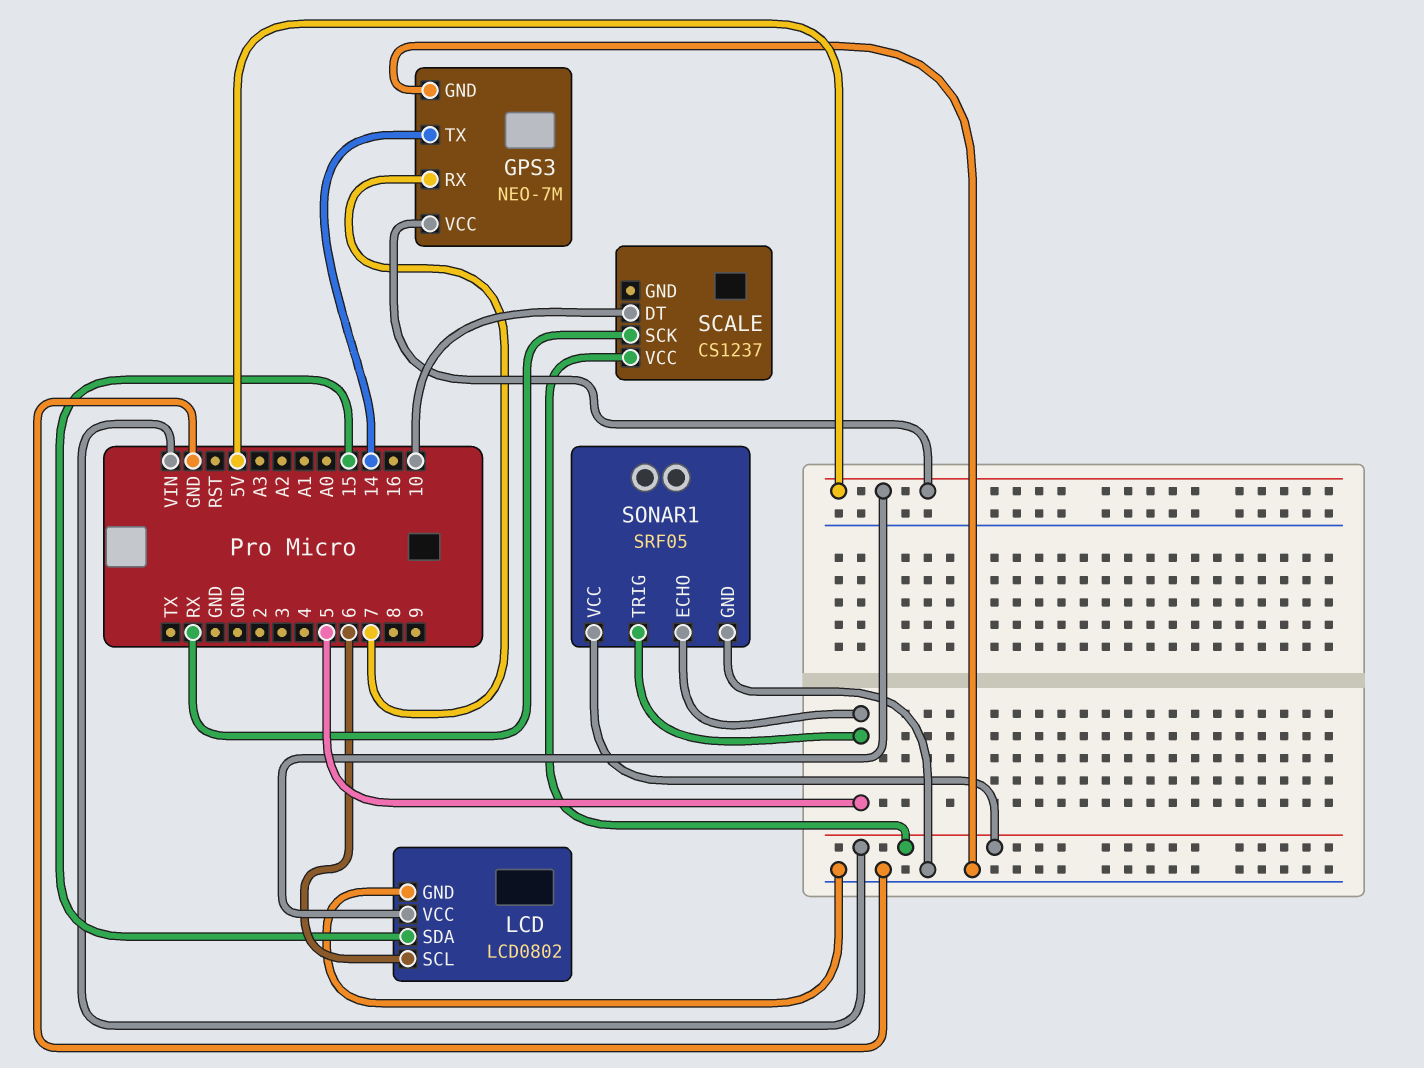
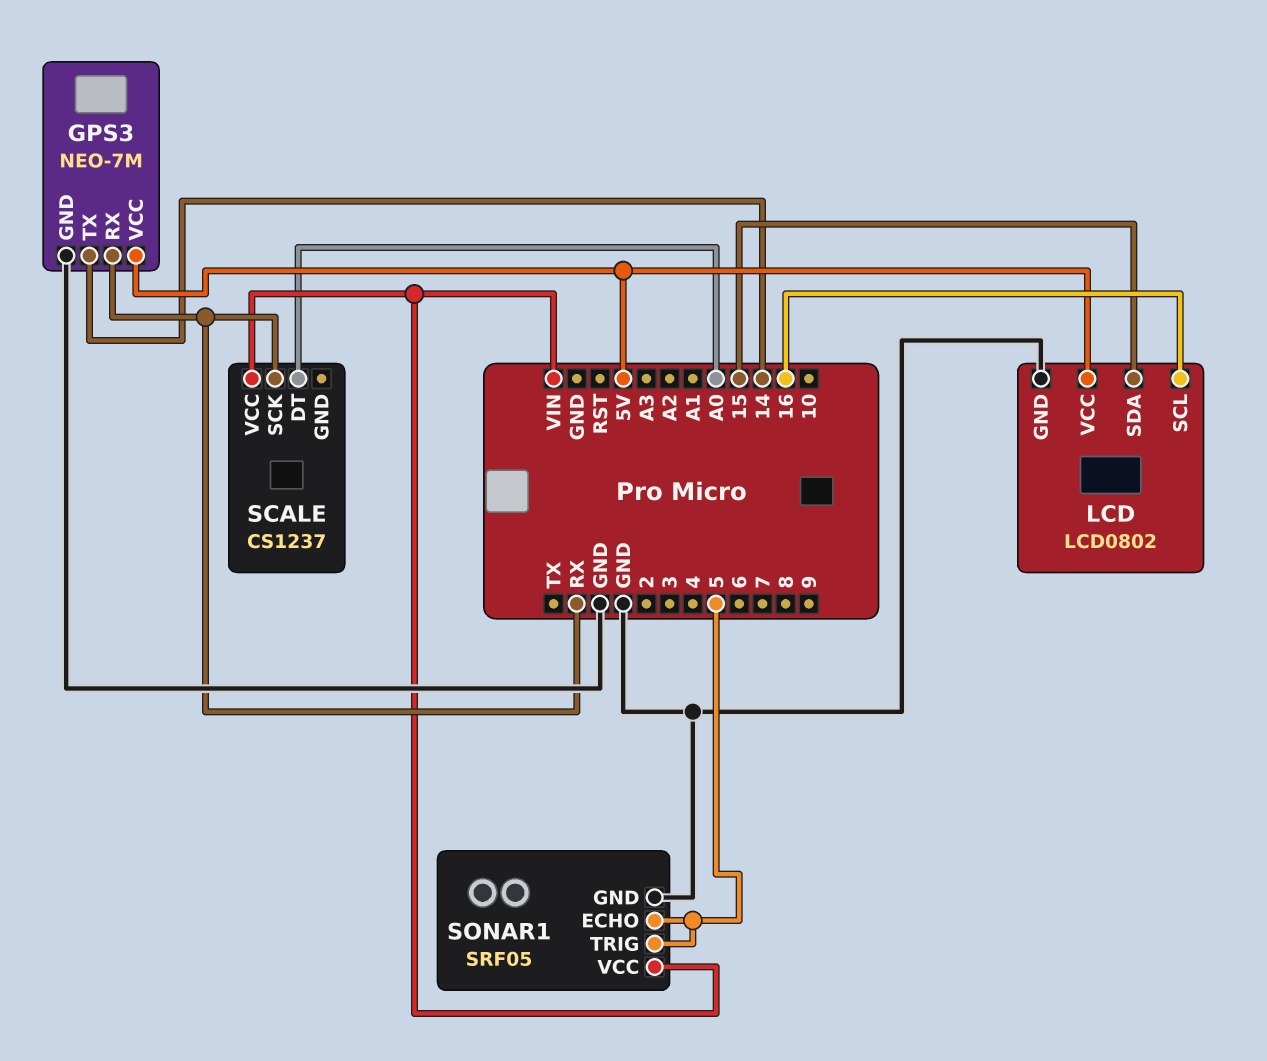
GPS3 pin RX: 7 -> RX
LCD pin SCL: 6 -> 16
SCALE pin DT: 10 -> A0

